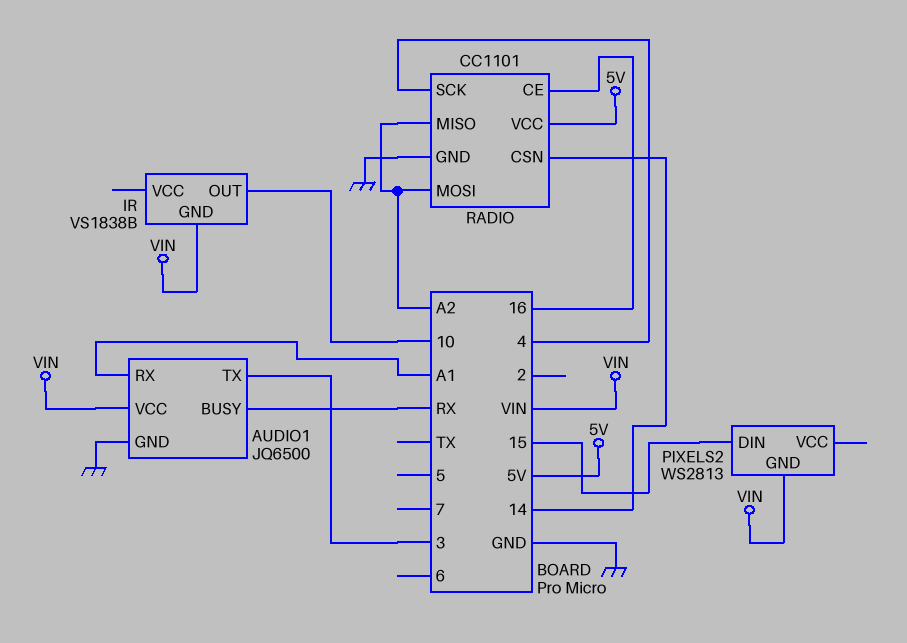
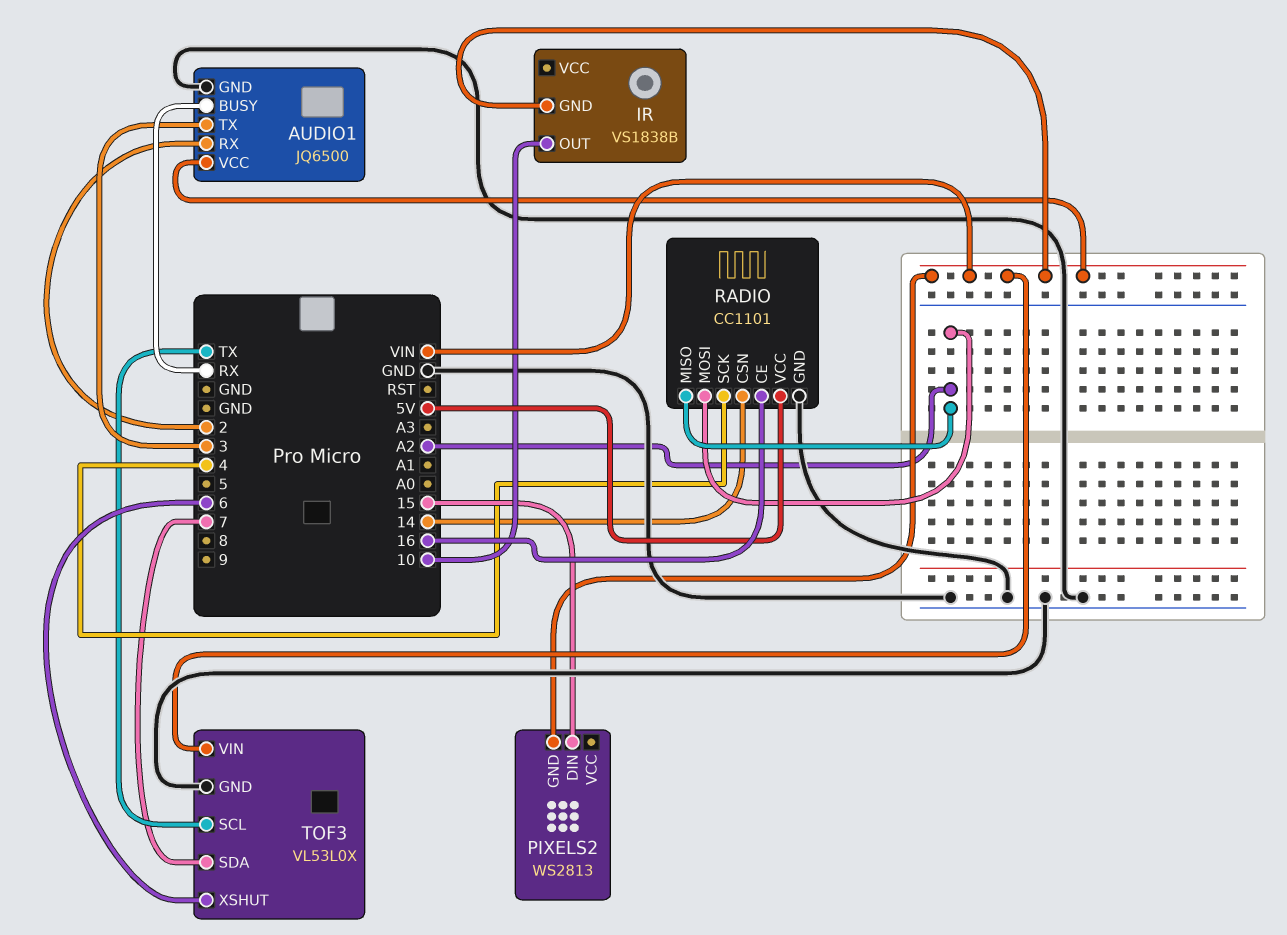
AUDIO1 pin RX: A1 -> 2
TOF3: none -> VL53L0X
TOF3 pin GND: none -> GND
TOF3 pin SCL: none -> TX
TOF3 pin SDA: none -> 7
TOF3 pin VIN: none -> VIN
TOF3 pin XSHUT: none -> 6

